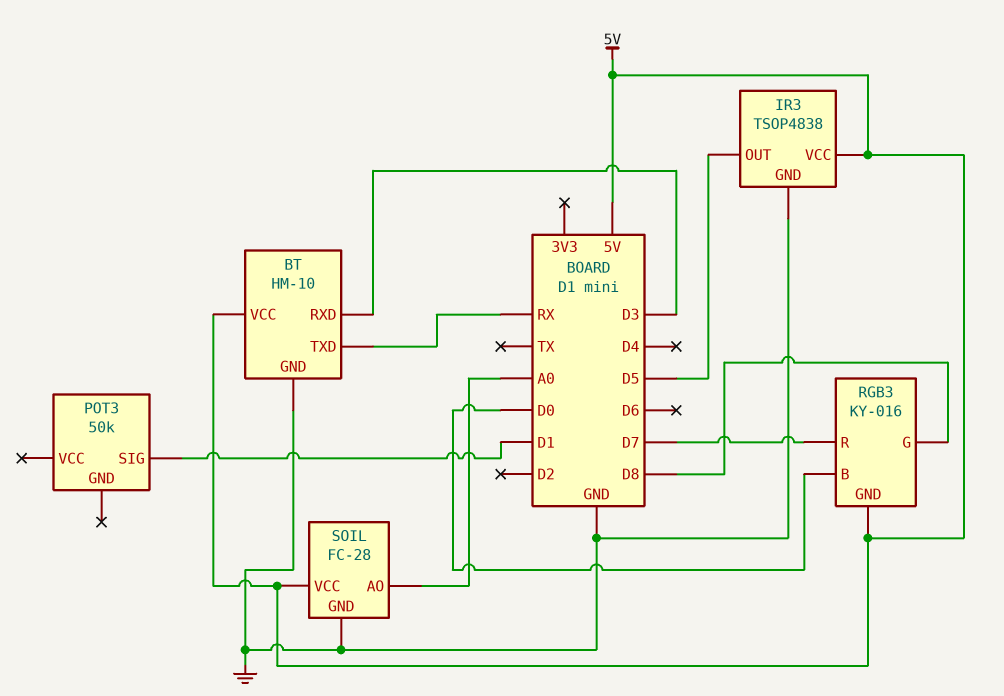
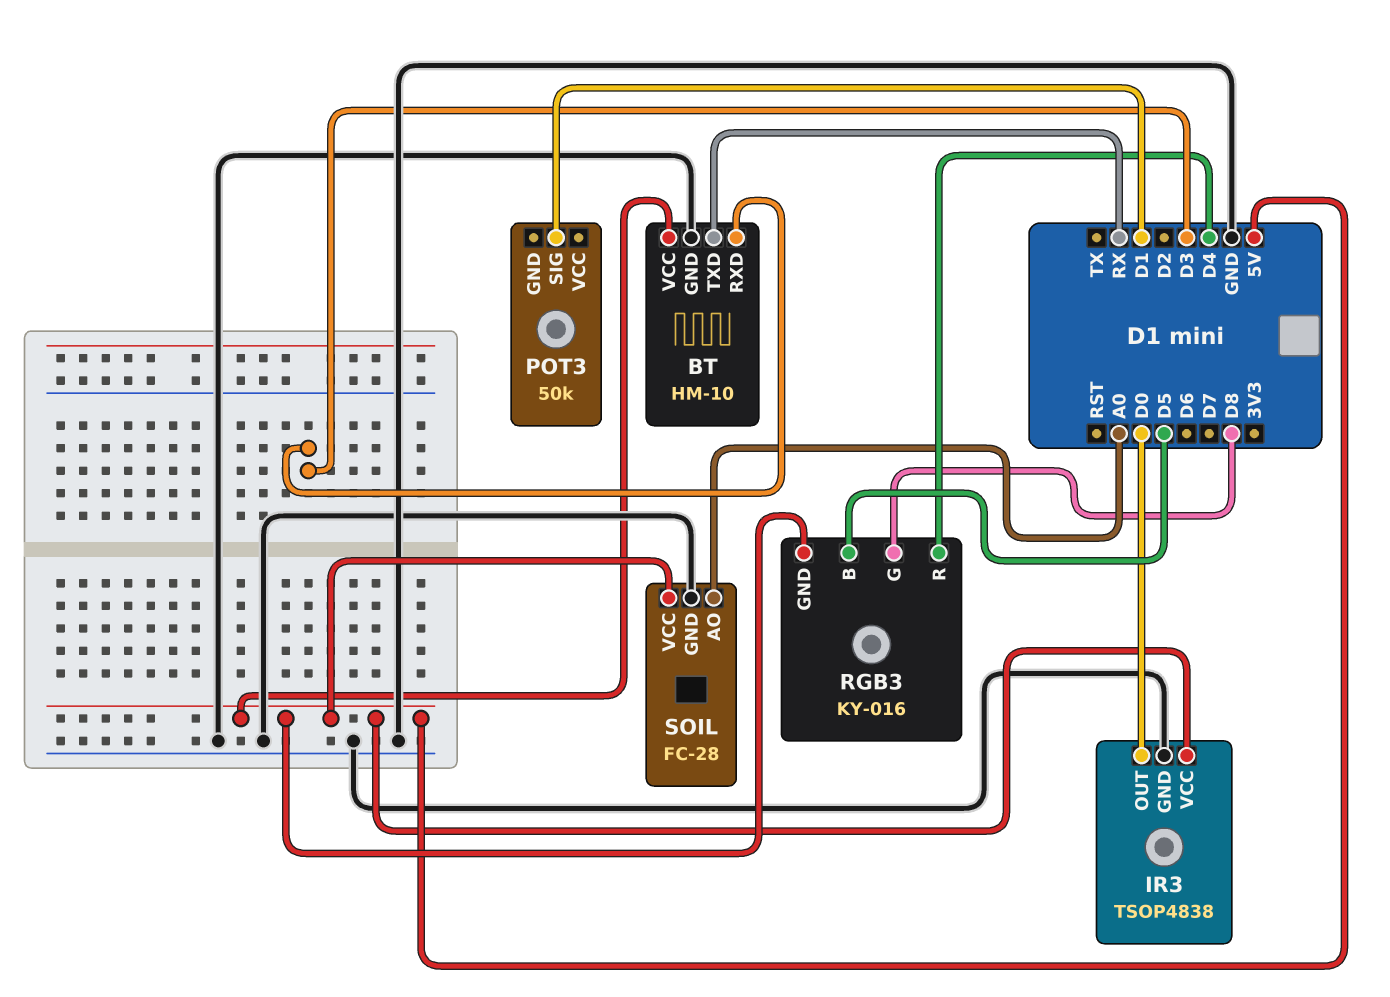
IR3 pin OUT: D5 -> D0
RGB3 pin B: D0 -> D5
RGB3 pin R: D7 -> D4

